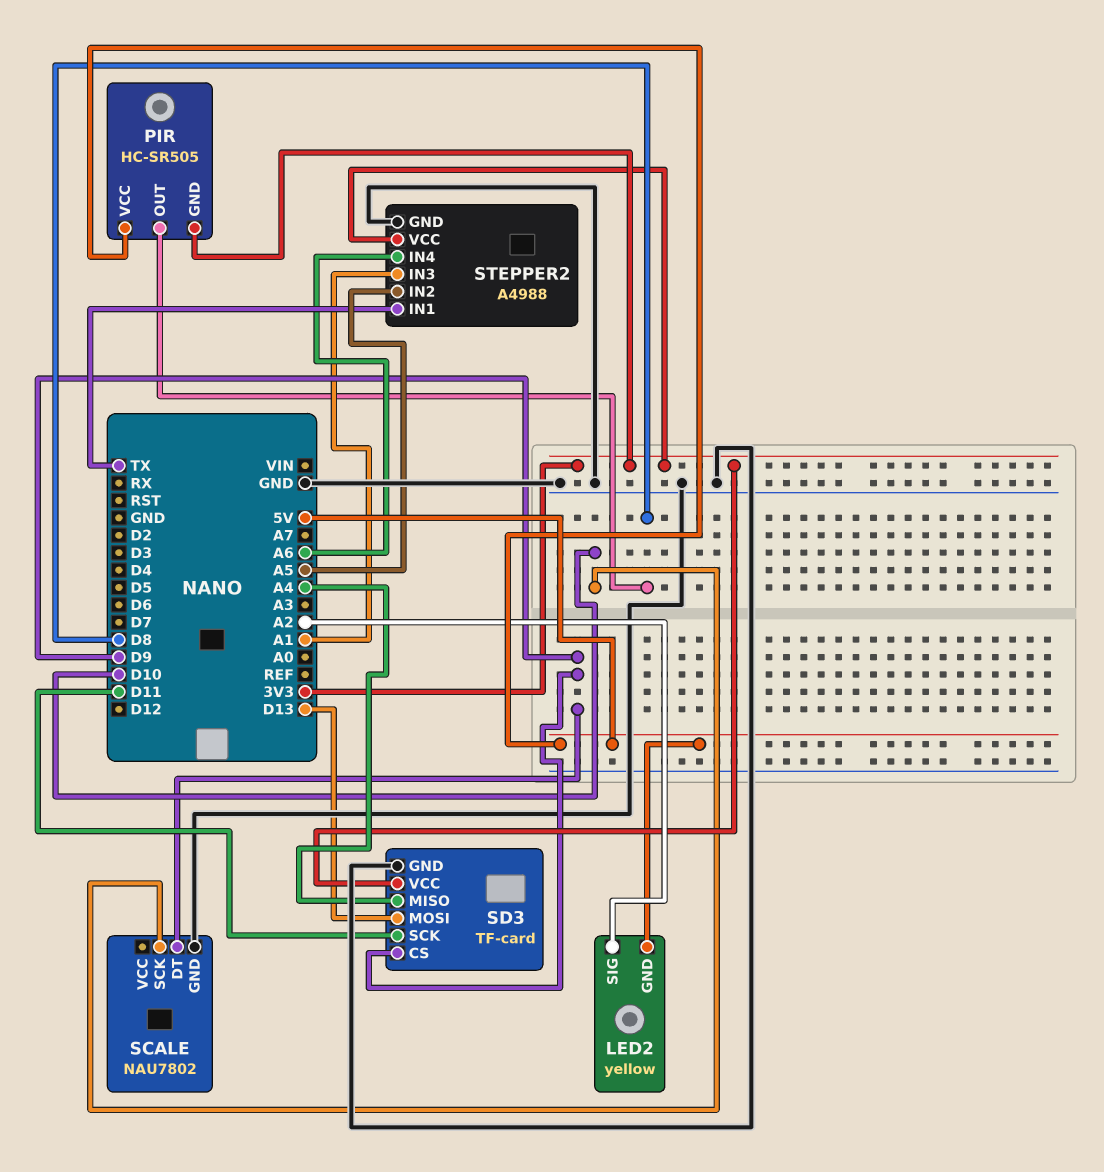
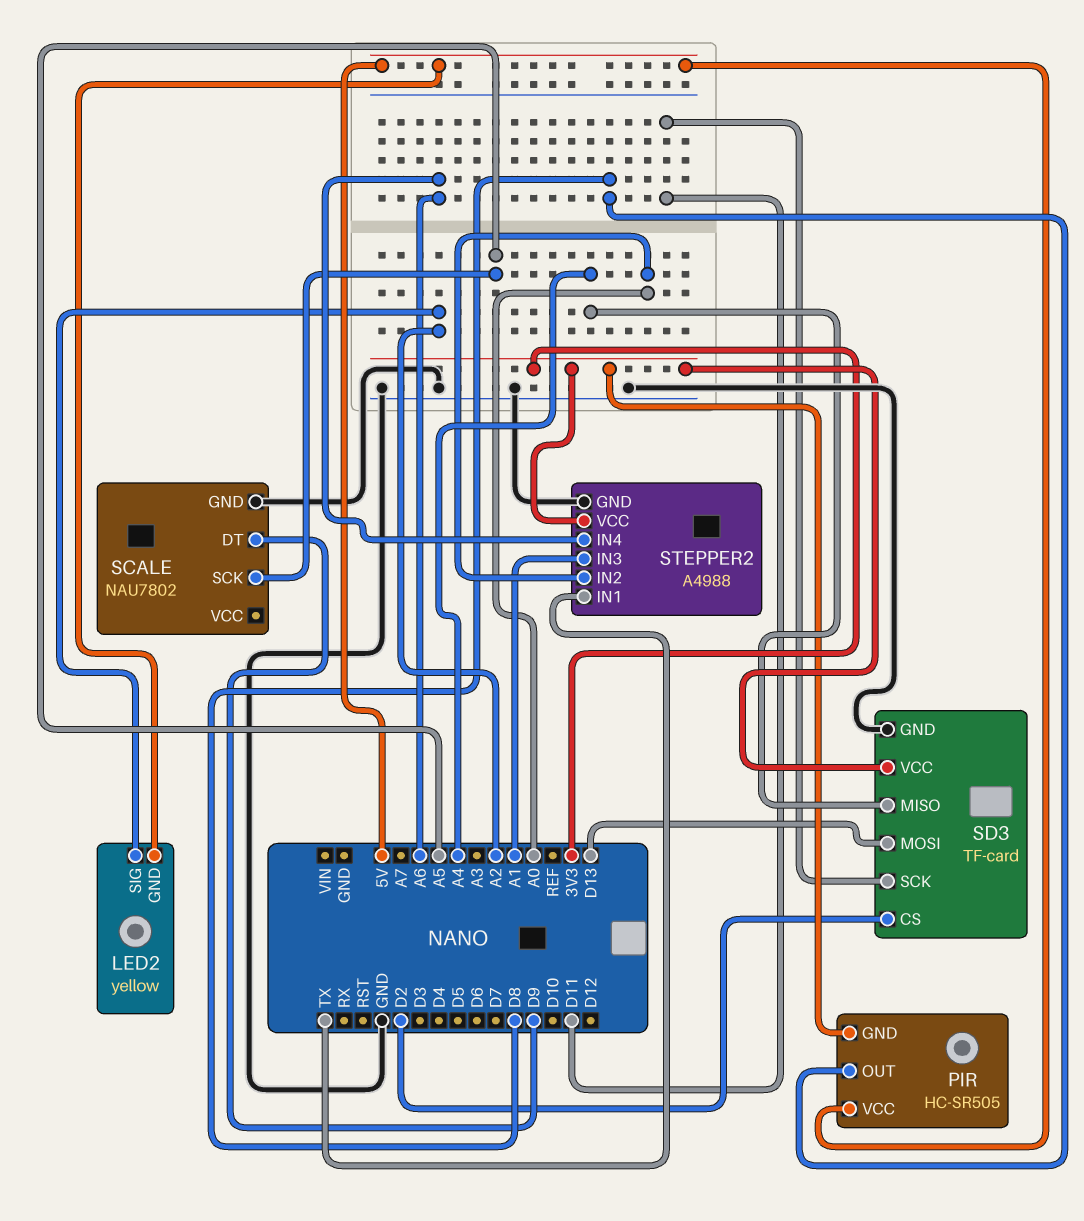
SCALE pin SCK: D10 -> A5
SD3 pin CS: D9 -> D2
STEPPER2 pin IN2: A5 -> A0

